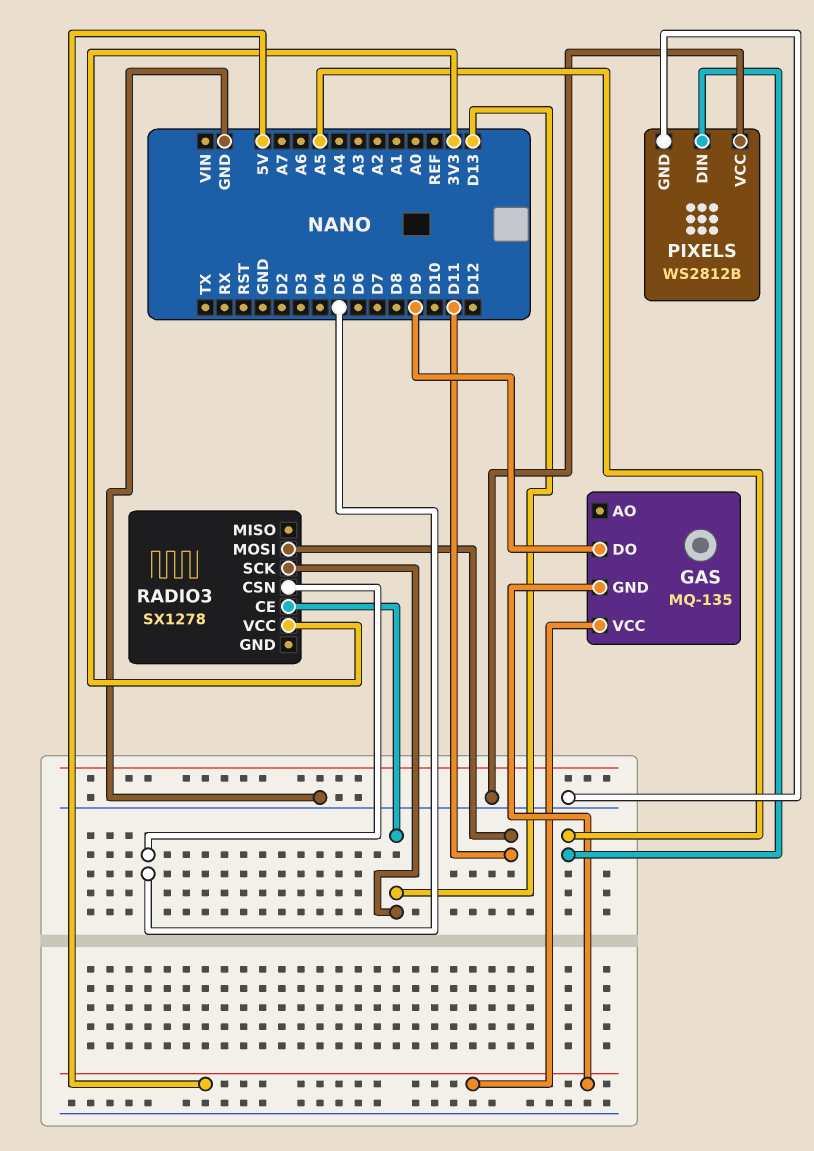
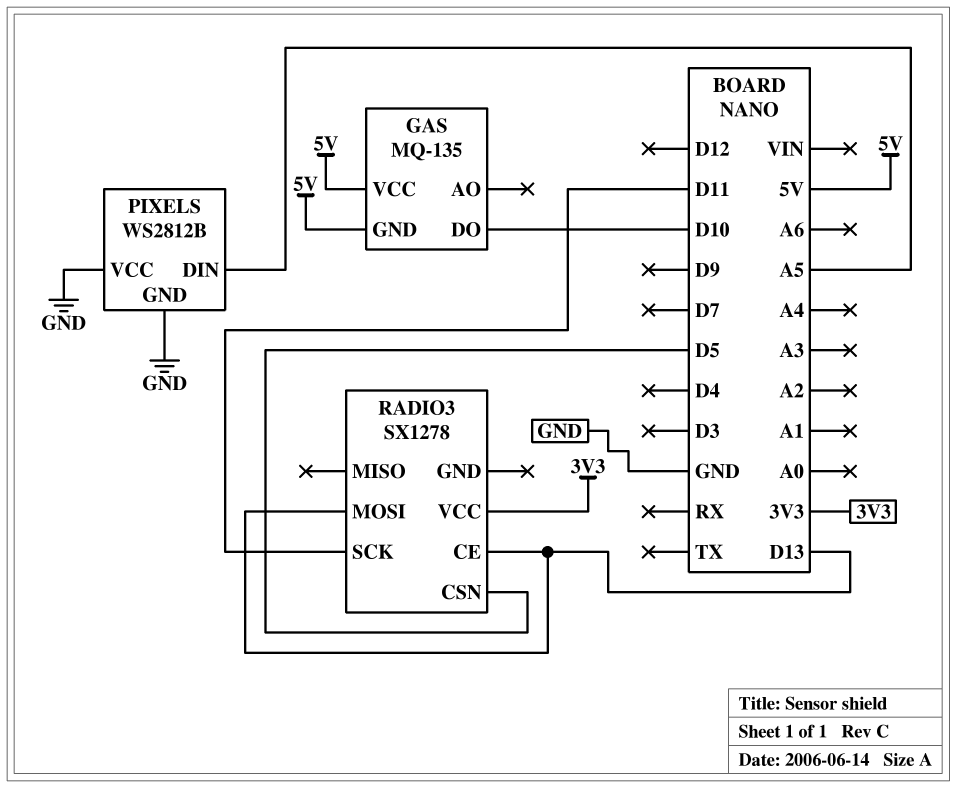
GAS pin DO: D9 -> D10
RADIO3 pin MOSI: D11 -> D13
RADIO3 pin SCK: D13 -> D11

